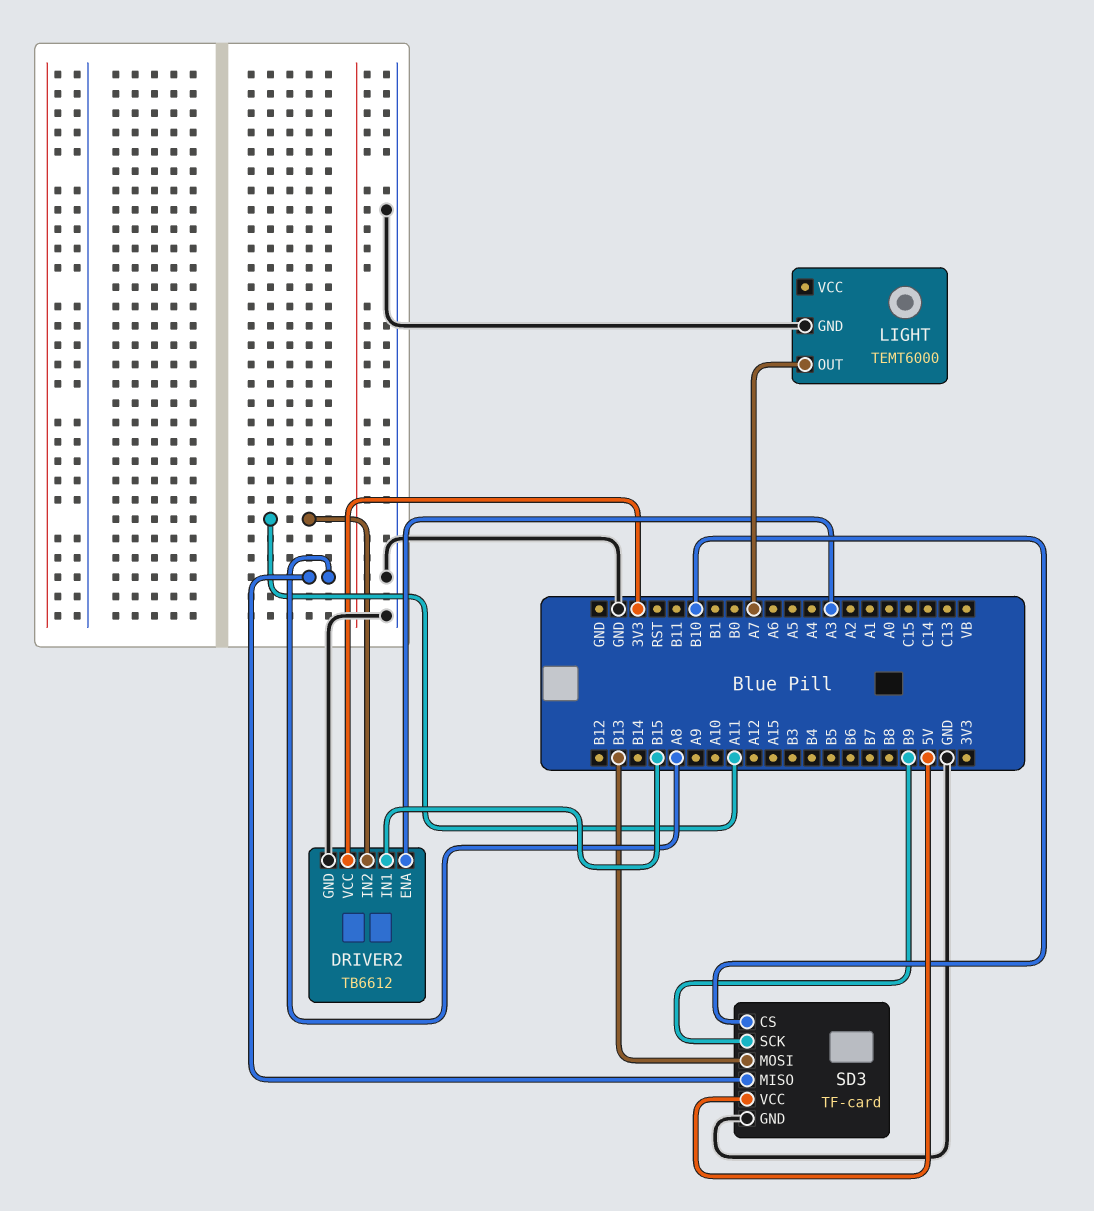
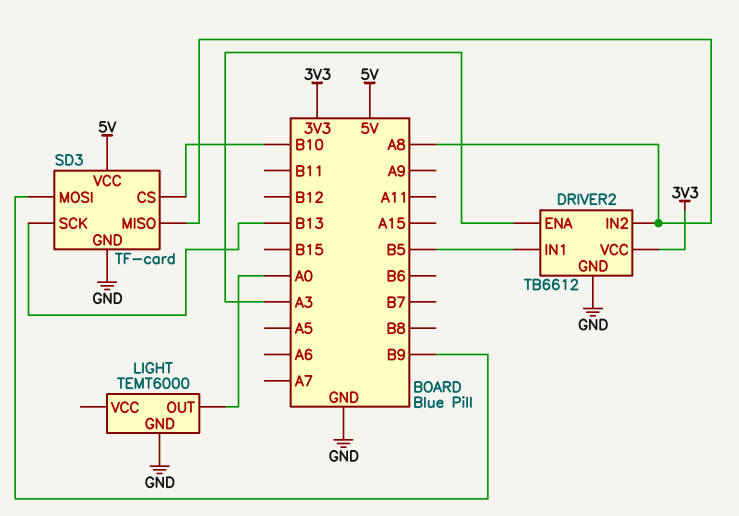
DRIVER2 pin IN1: B15 -> B5
DRIVER2 pin IN2: A11 -> A8
LIGHT pin OUT: A7 -> A0
SD3 pin MOSI: B13 -> B9
SD3 pin SCK: B9 -> B13

